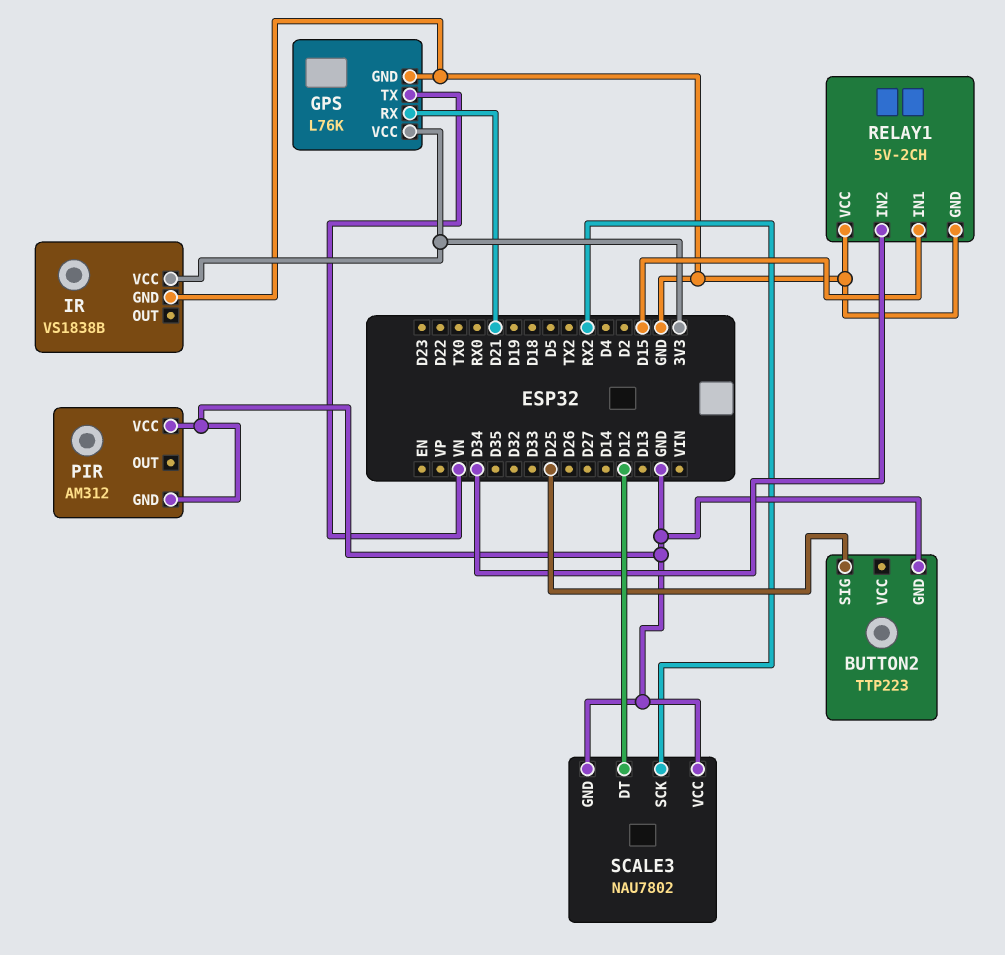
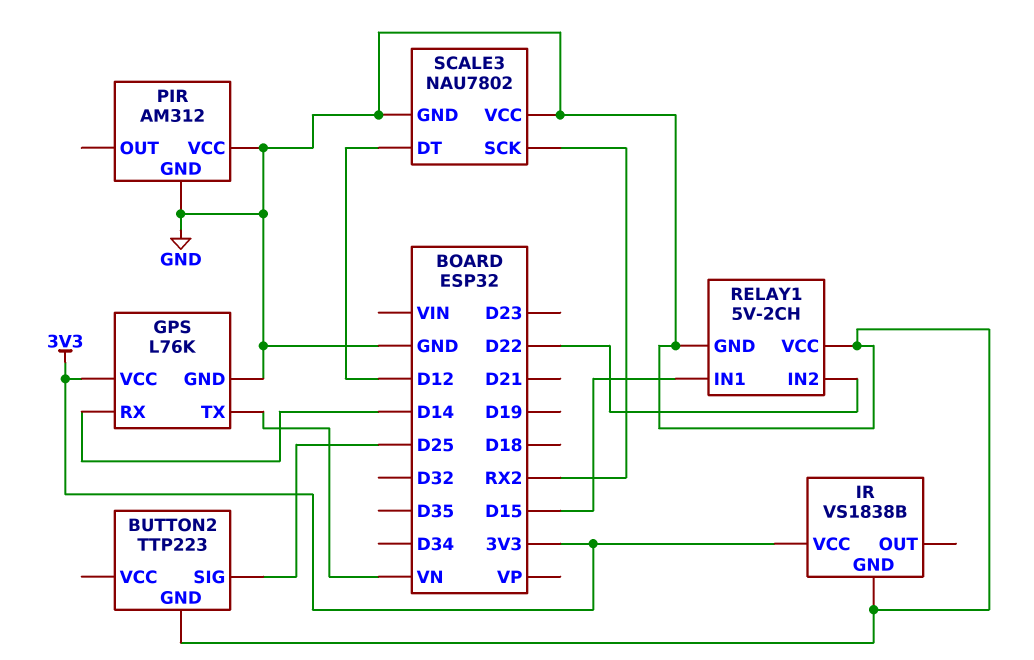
GPS pin RX: D21 -> D14
RELAY1 pin IN2: D34 -> D22

